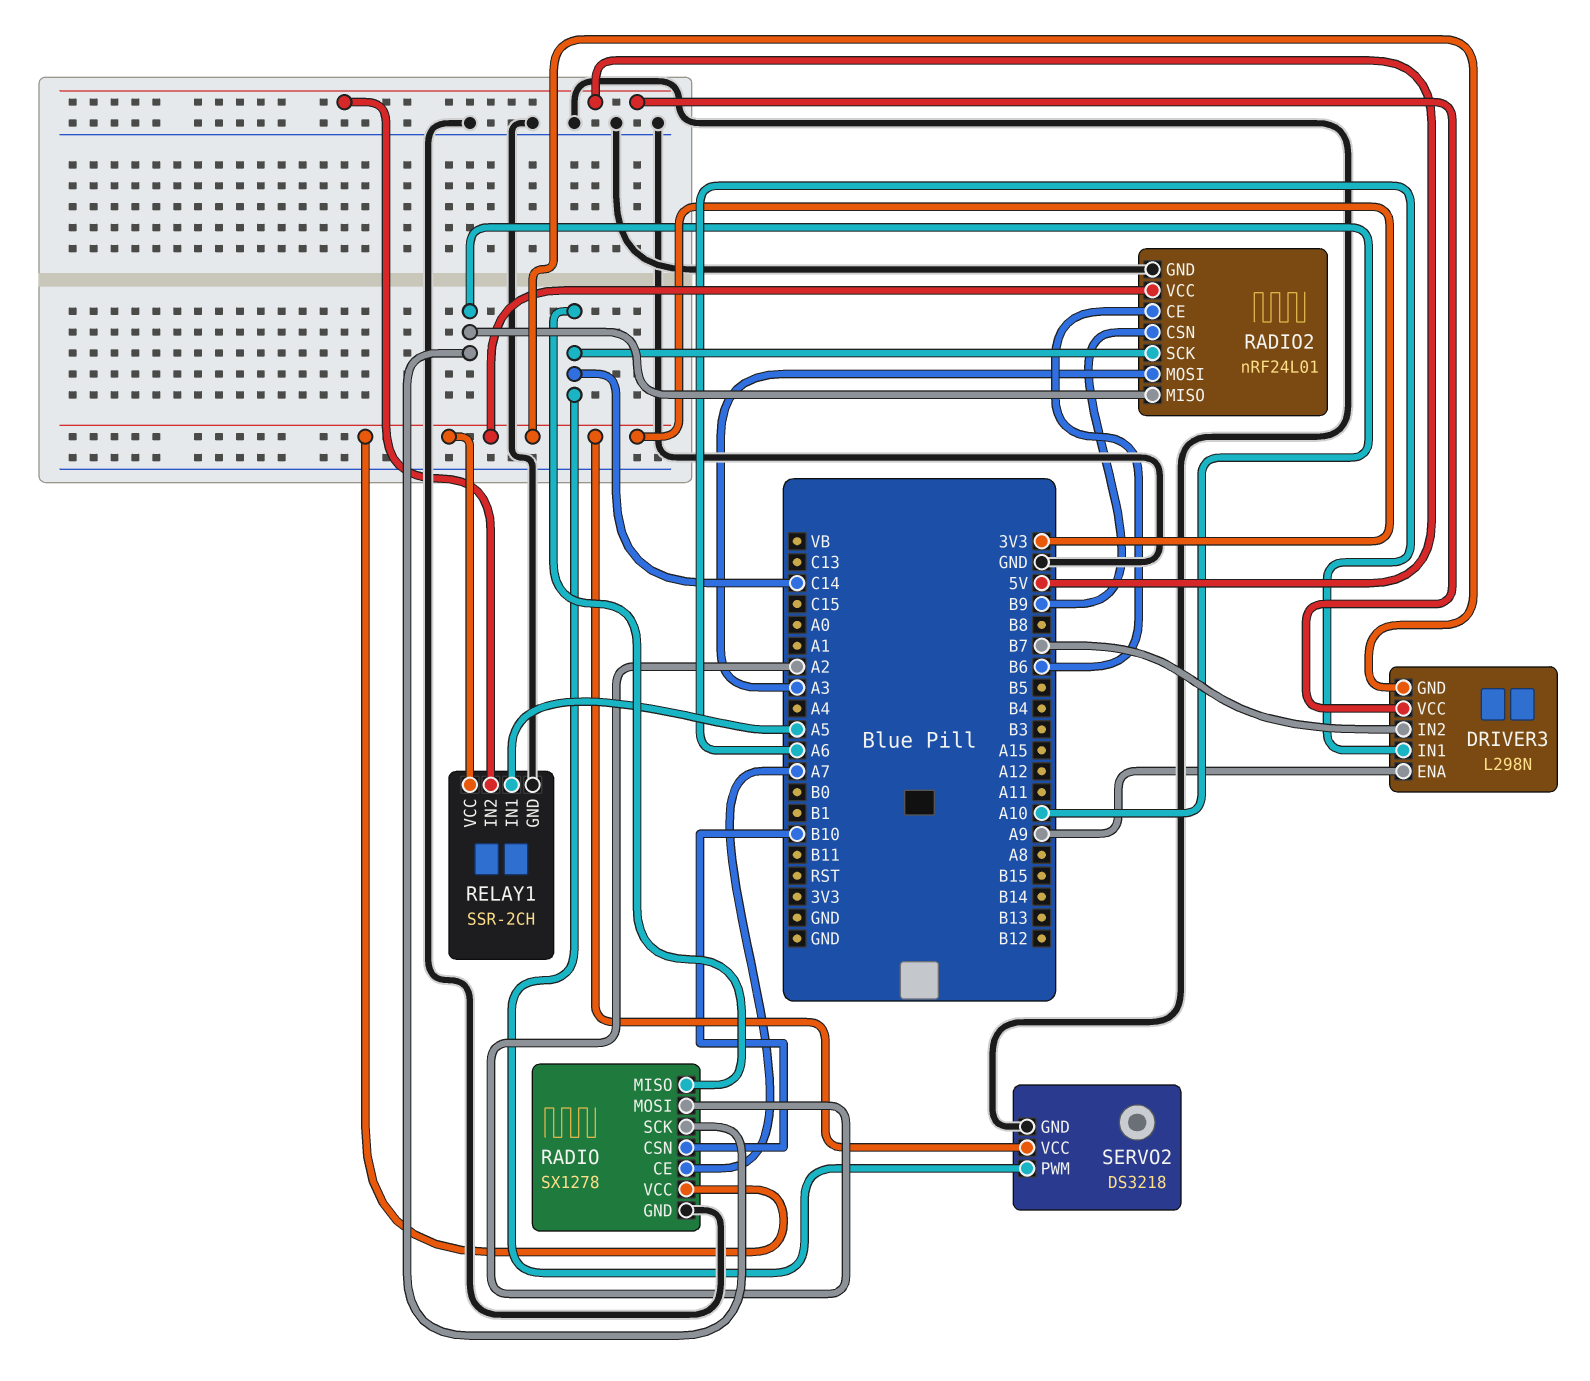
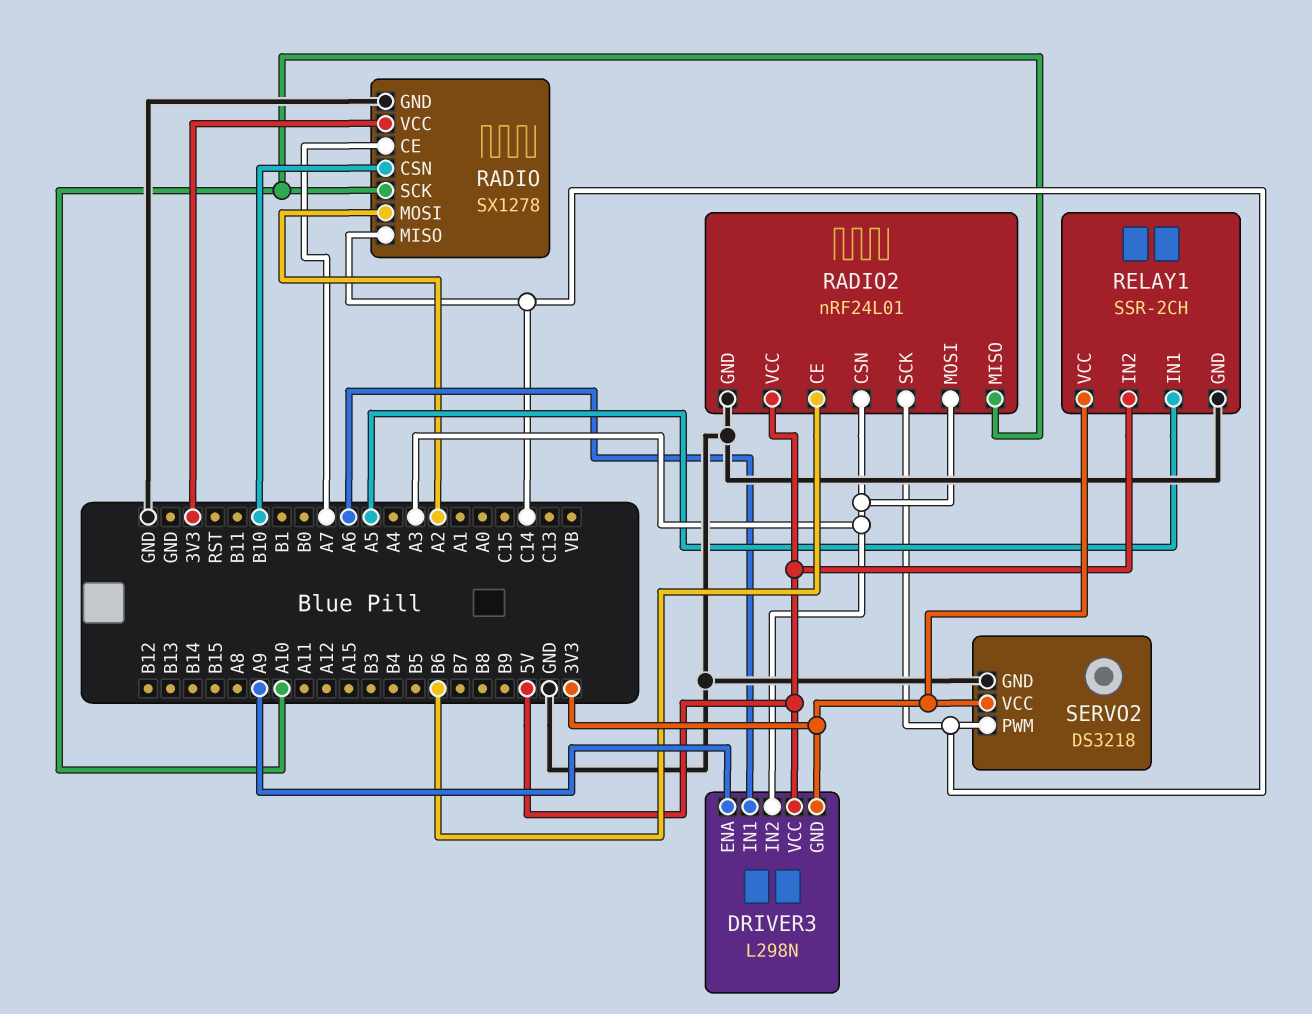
DRIVER3 pin IN2: B7 -> A3
RADIO2 pin CSN: B9 -> A3
RADIO2 pin VCC: 3V3 -> 5V

